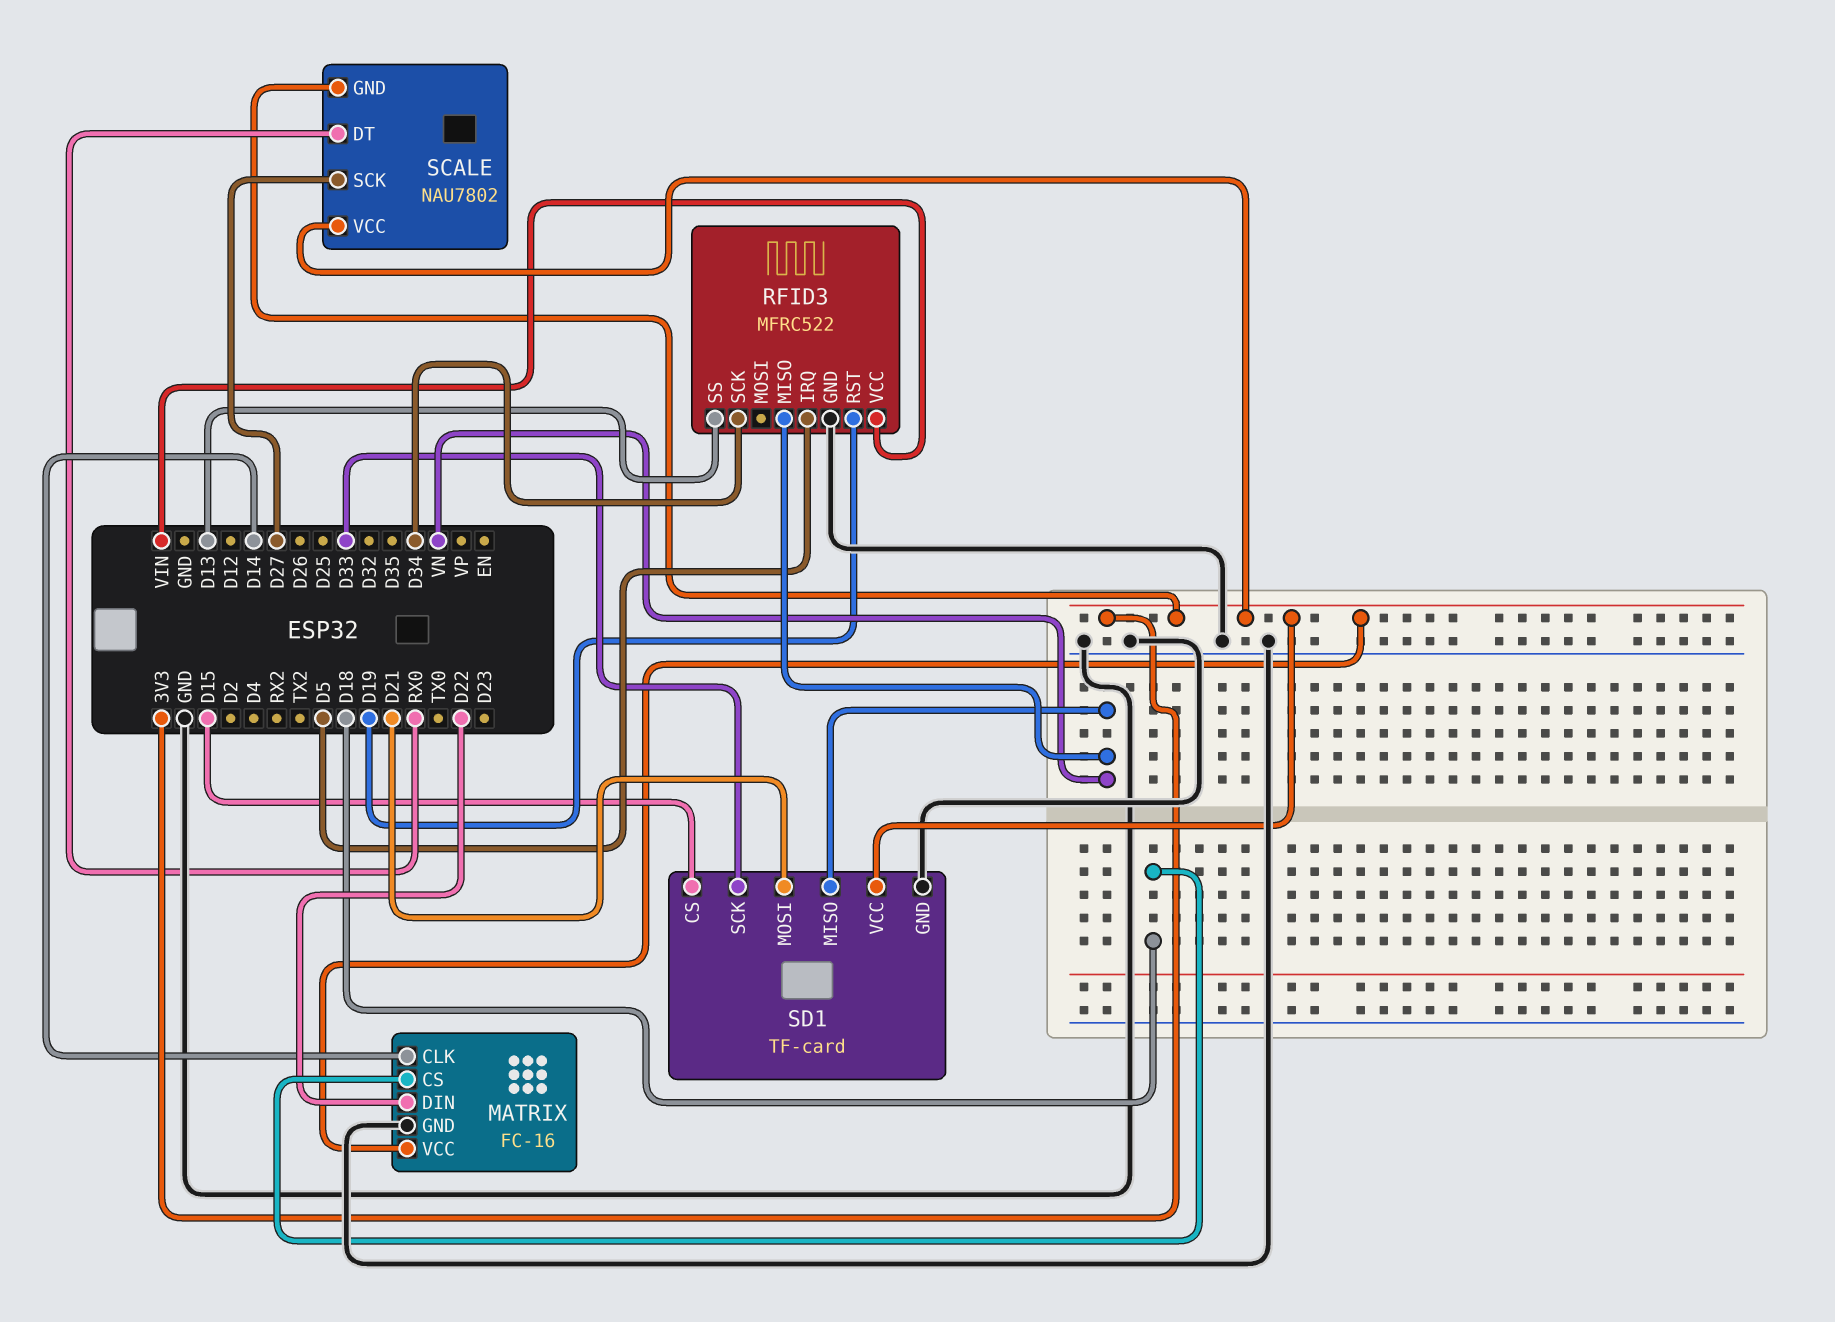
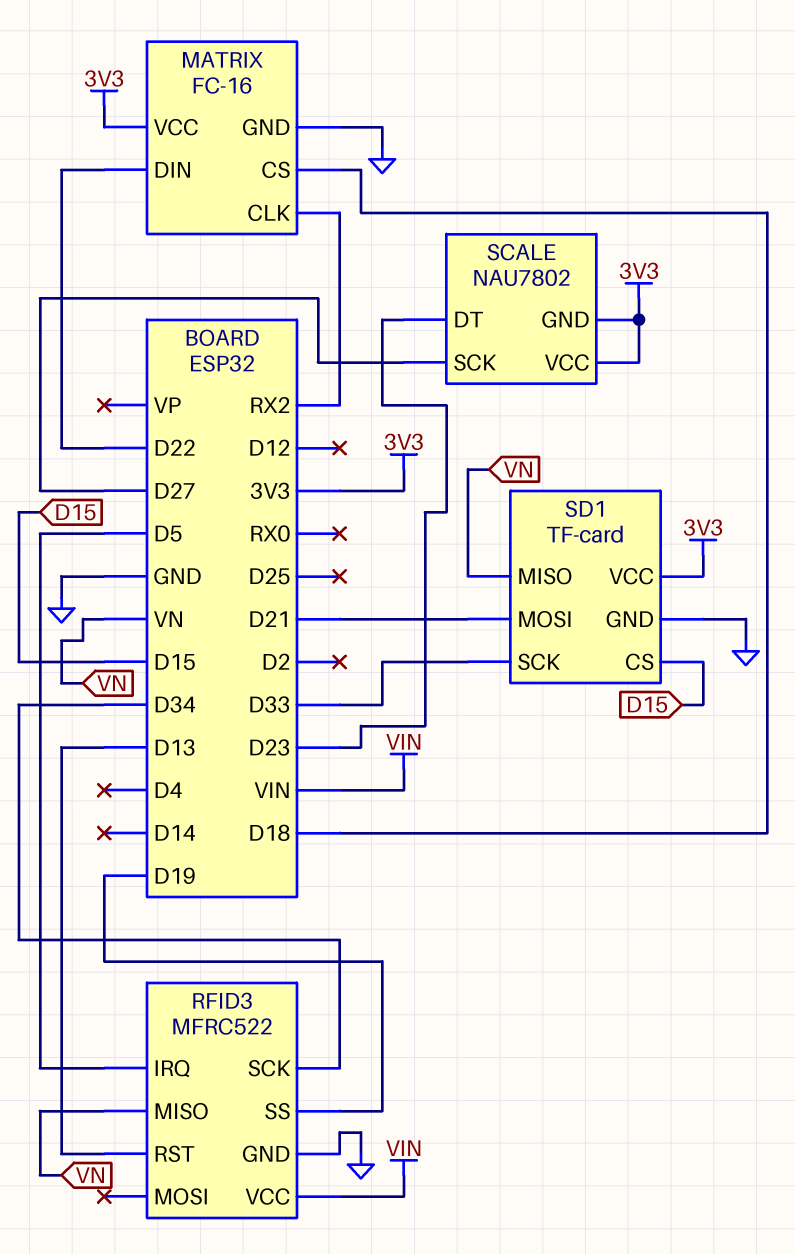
MATRIX pin CLK: D14 -> RX2
RFID3 pin RST: D19 -> D13
RFID3 pin SS: D13 -> D19
SCALE pin DT: RX0 -> D23

